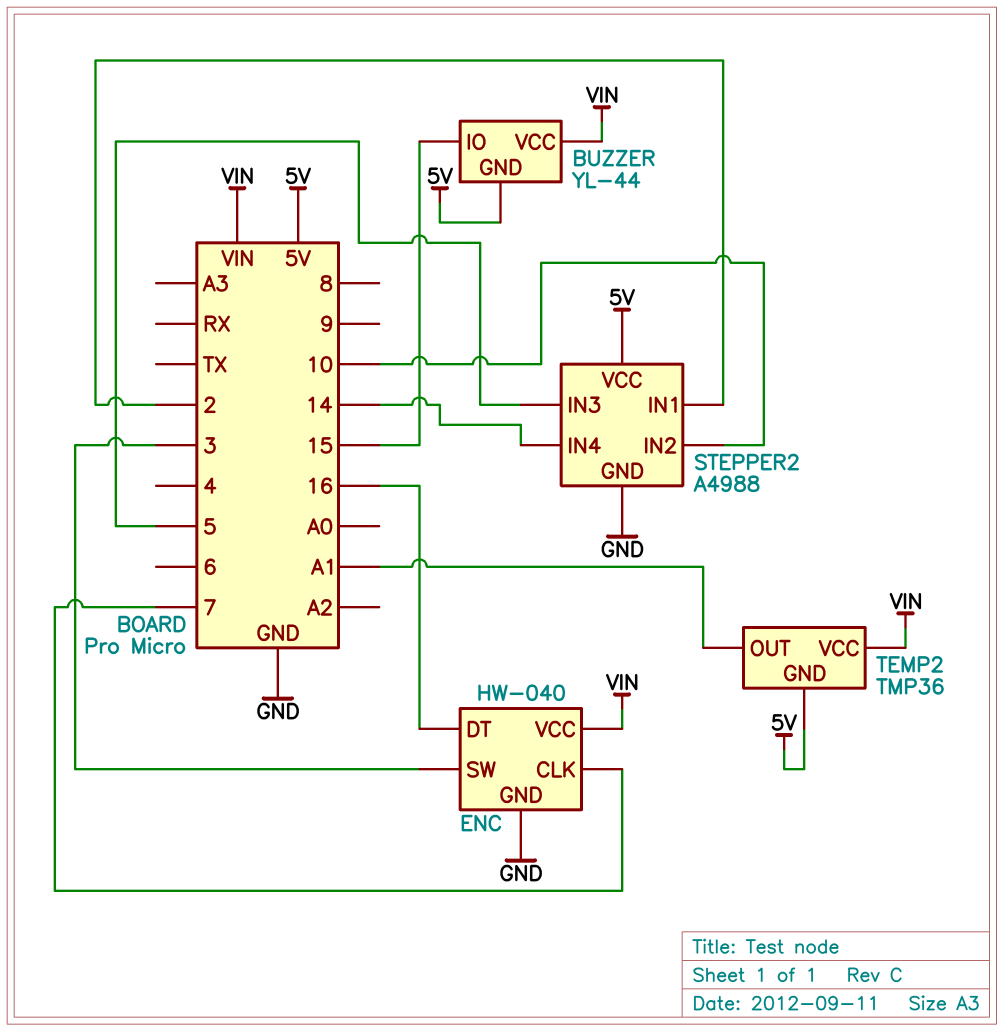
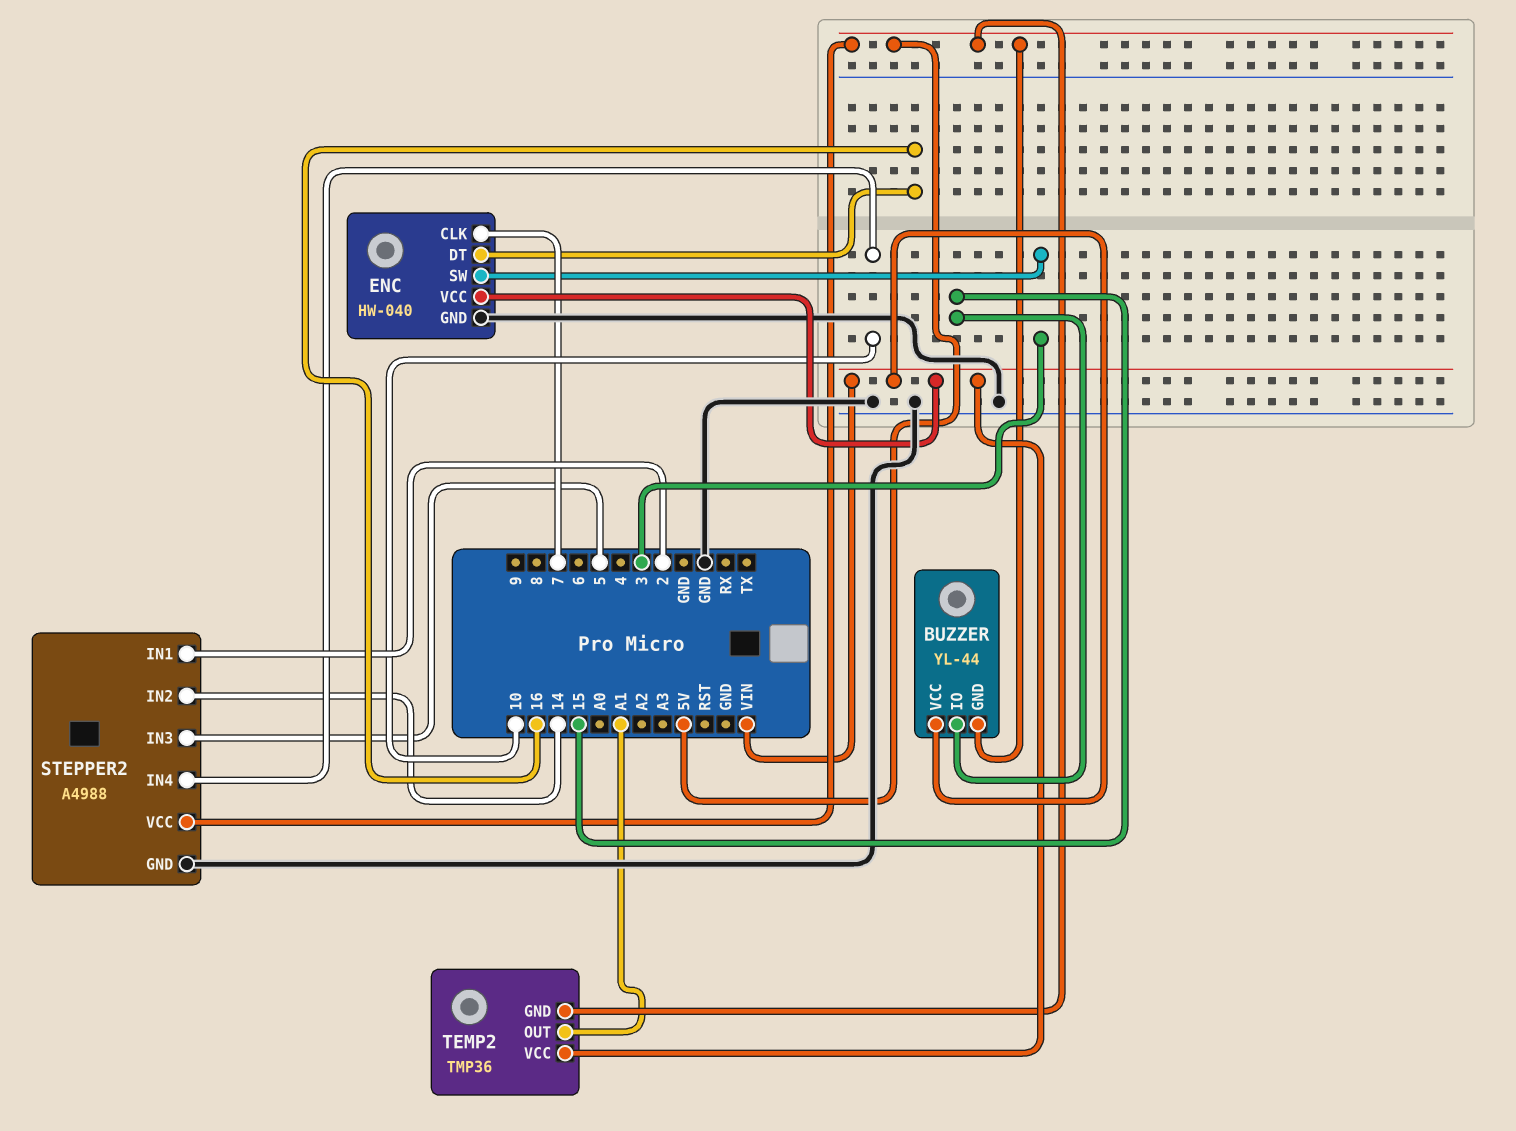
STEPPER2 pin IN2: 10 -> 14
STEPPER2 pin IN4: 14 -> 10

